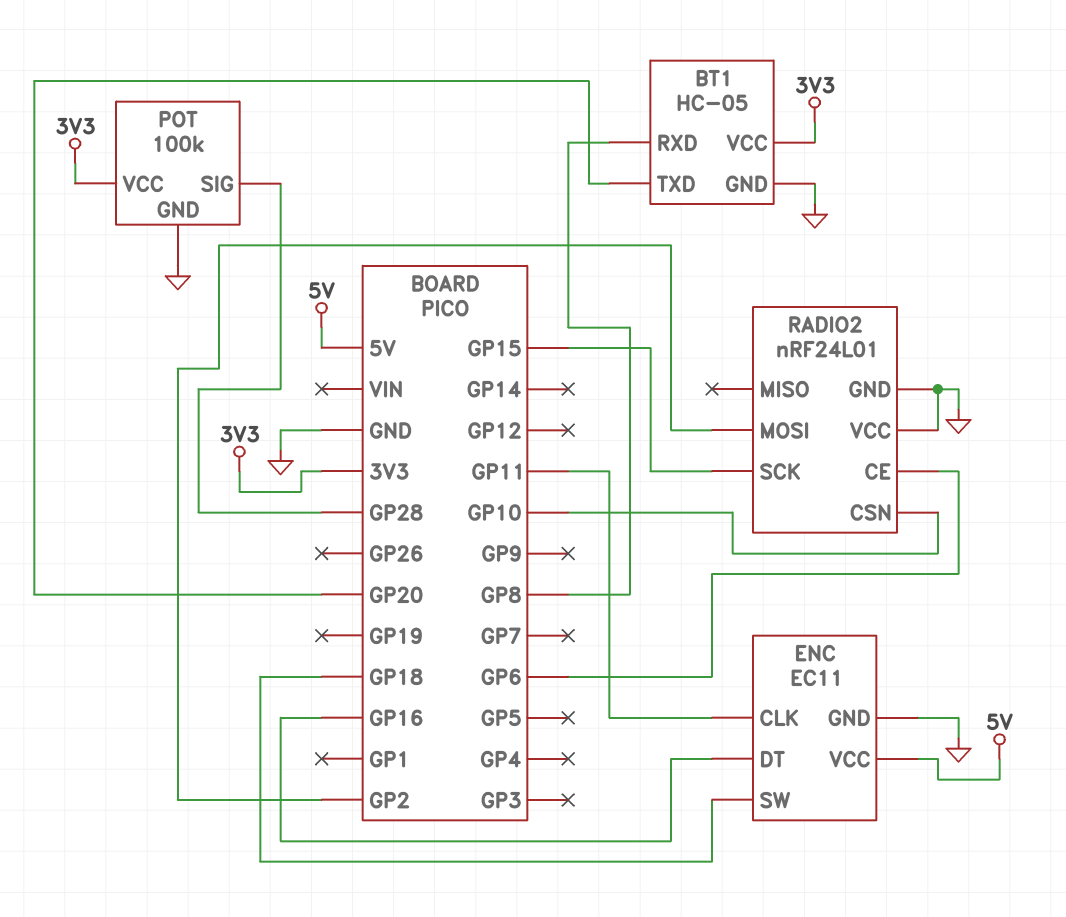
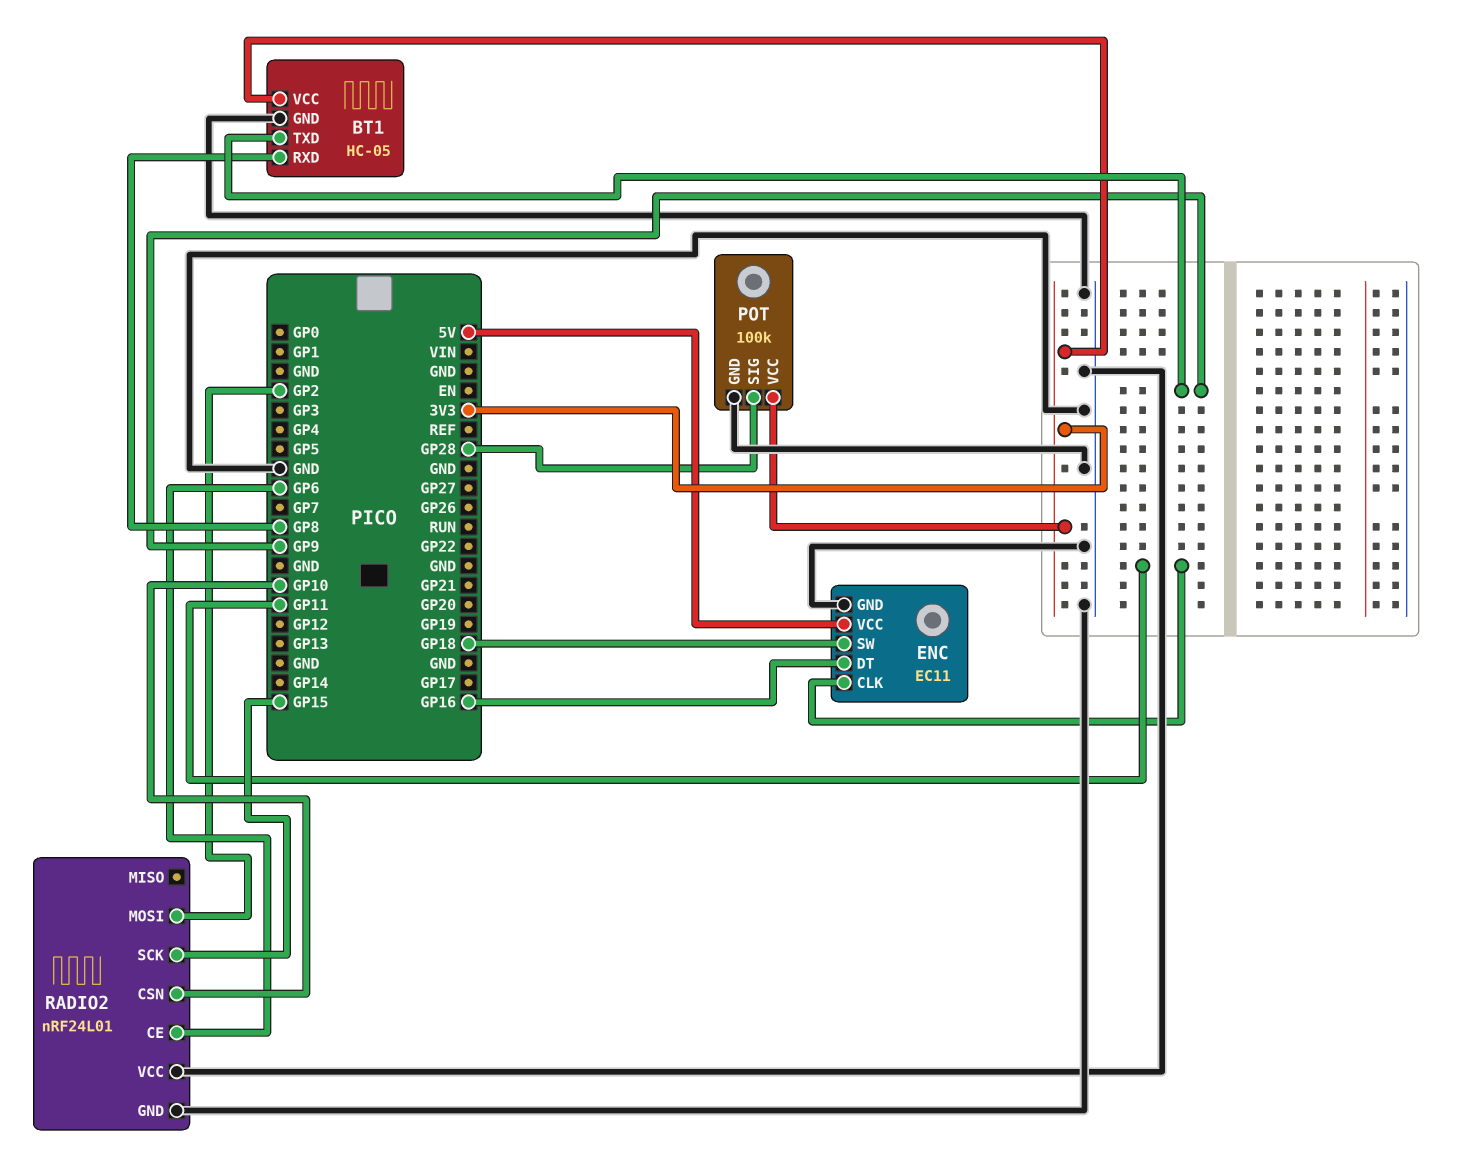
BT1 pin TXD: GP20 -> GP9

